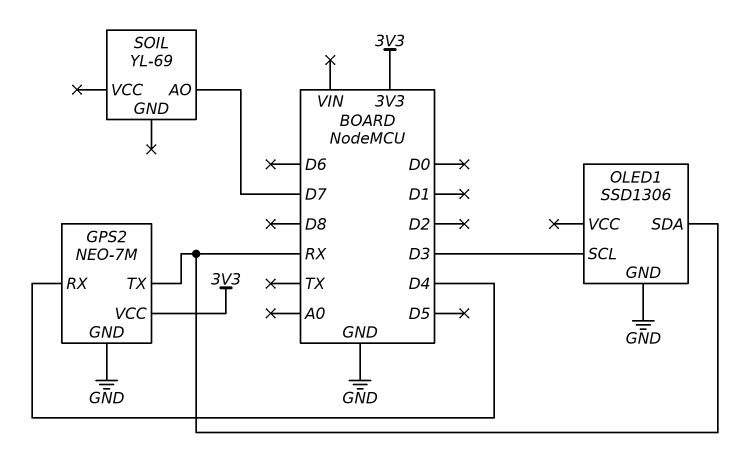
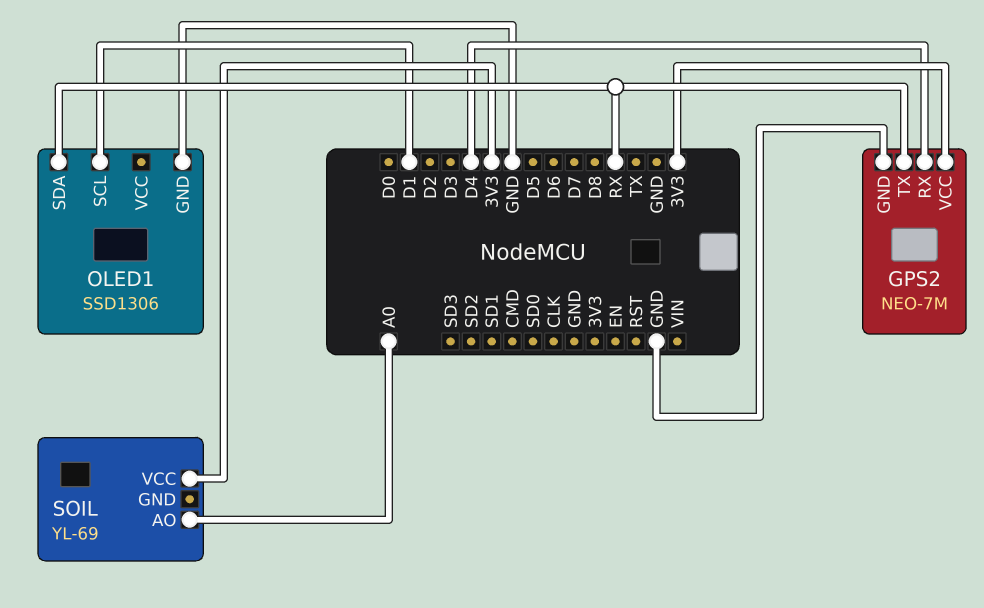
OLED1 pin SCL: D3 -> D1
SOIL pin AO: D7 -> A0
SOIL pin VCC: none -> 3V3

